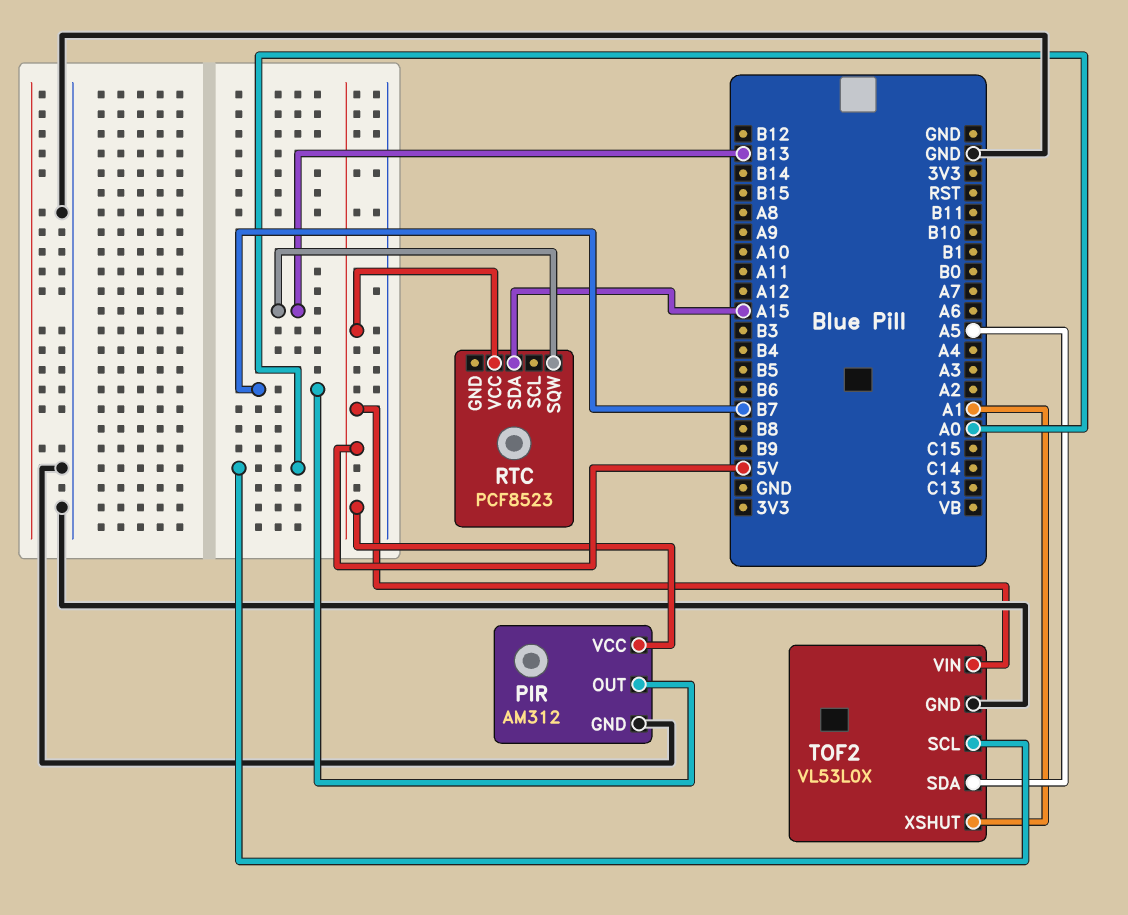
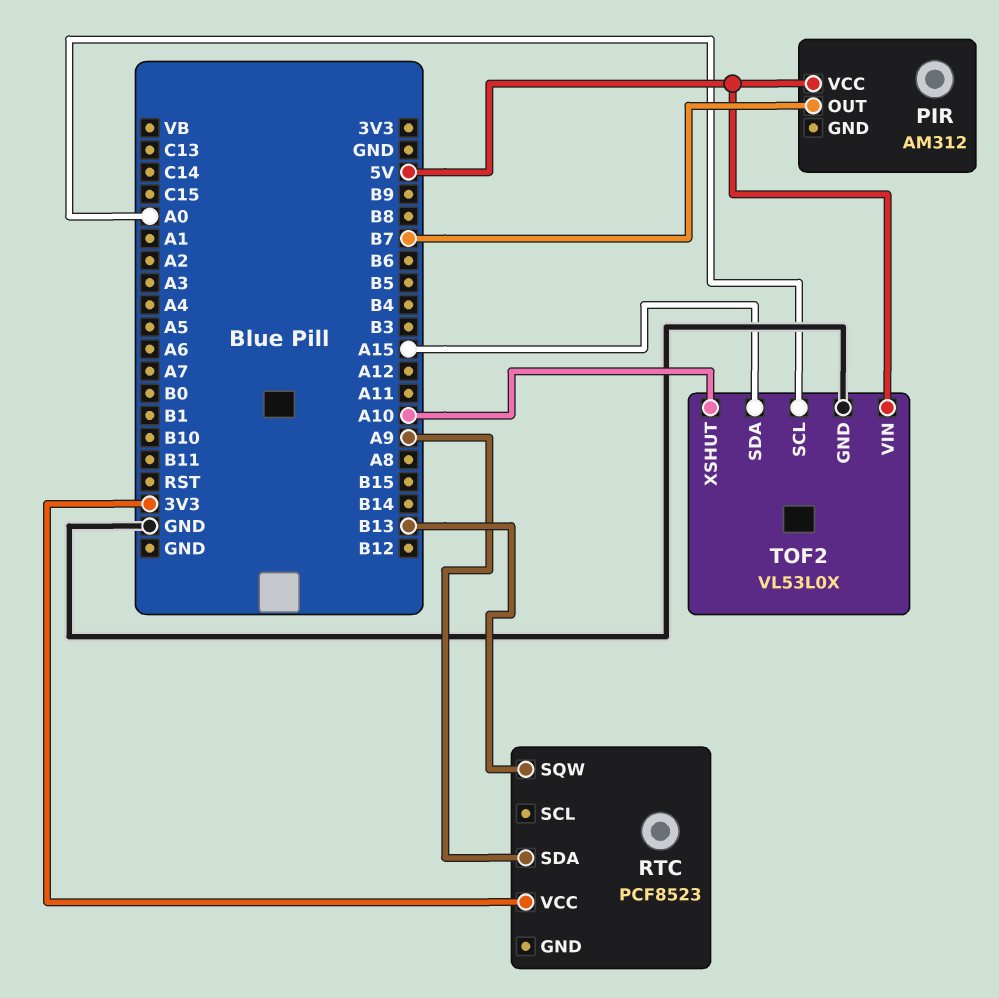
PIR pin GND: GND -> none
RTC pin SDA: A15 -> A9
RTC pin VCC: 5V -> 3V3
TOF2 pin SDA: A5 -> A15
TOF2 pin XSHUT: A1 -> A10

